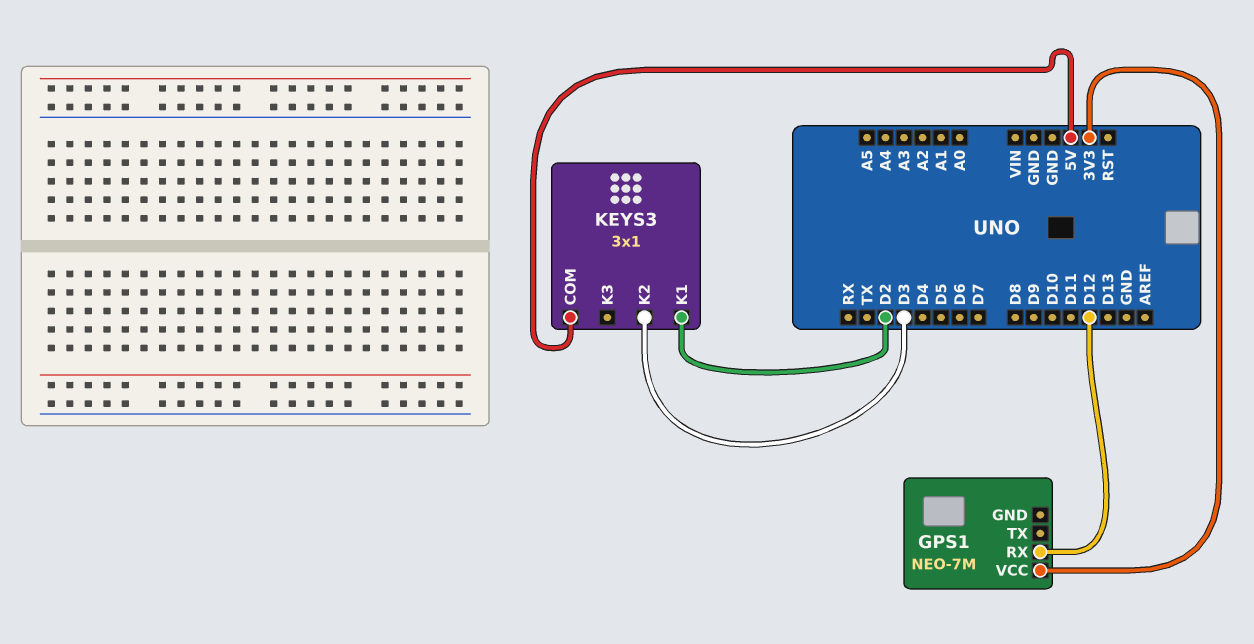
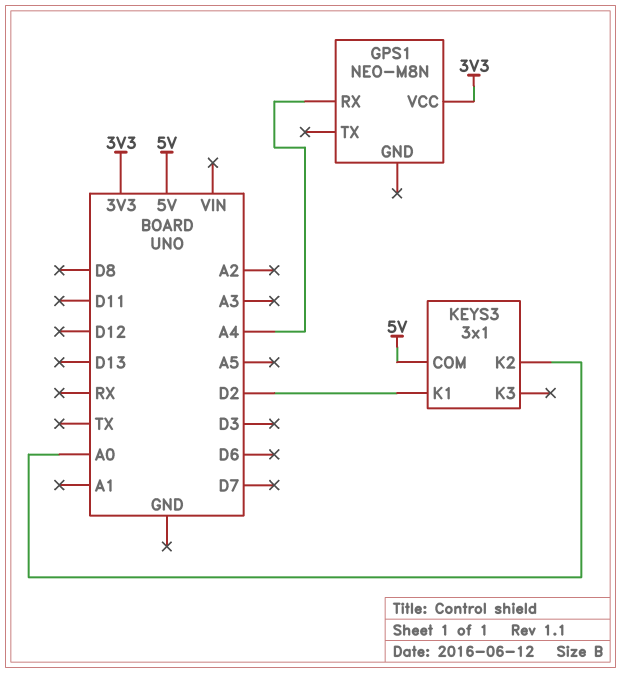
GPS1: NEO-7M -> NEO-M8N
GPS1 pin RX: D12 -> A4
KEYS3 pin K2: D3 -> A0

